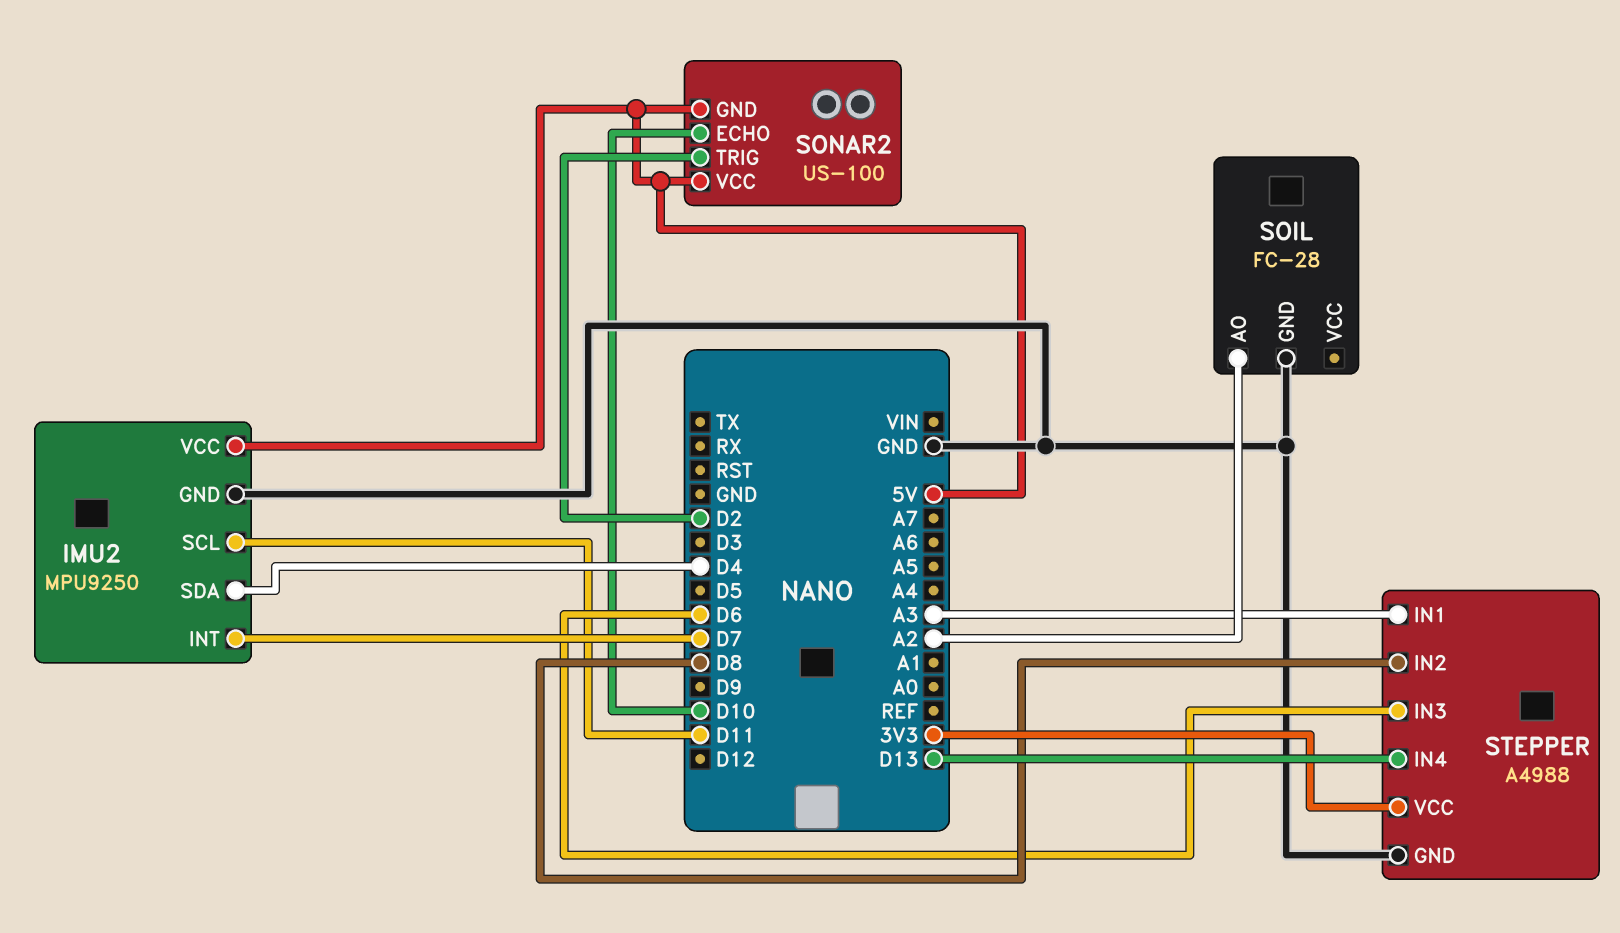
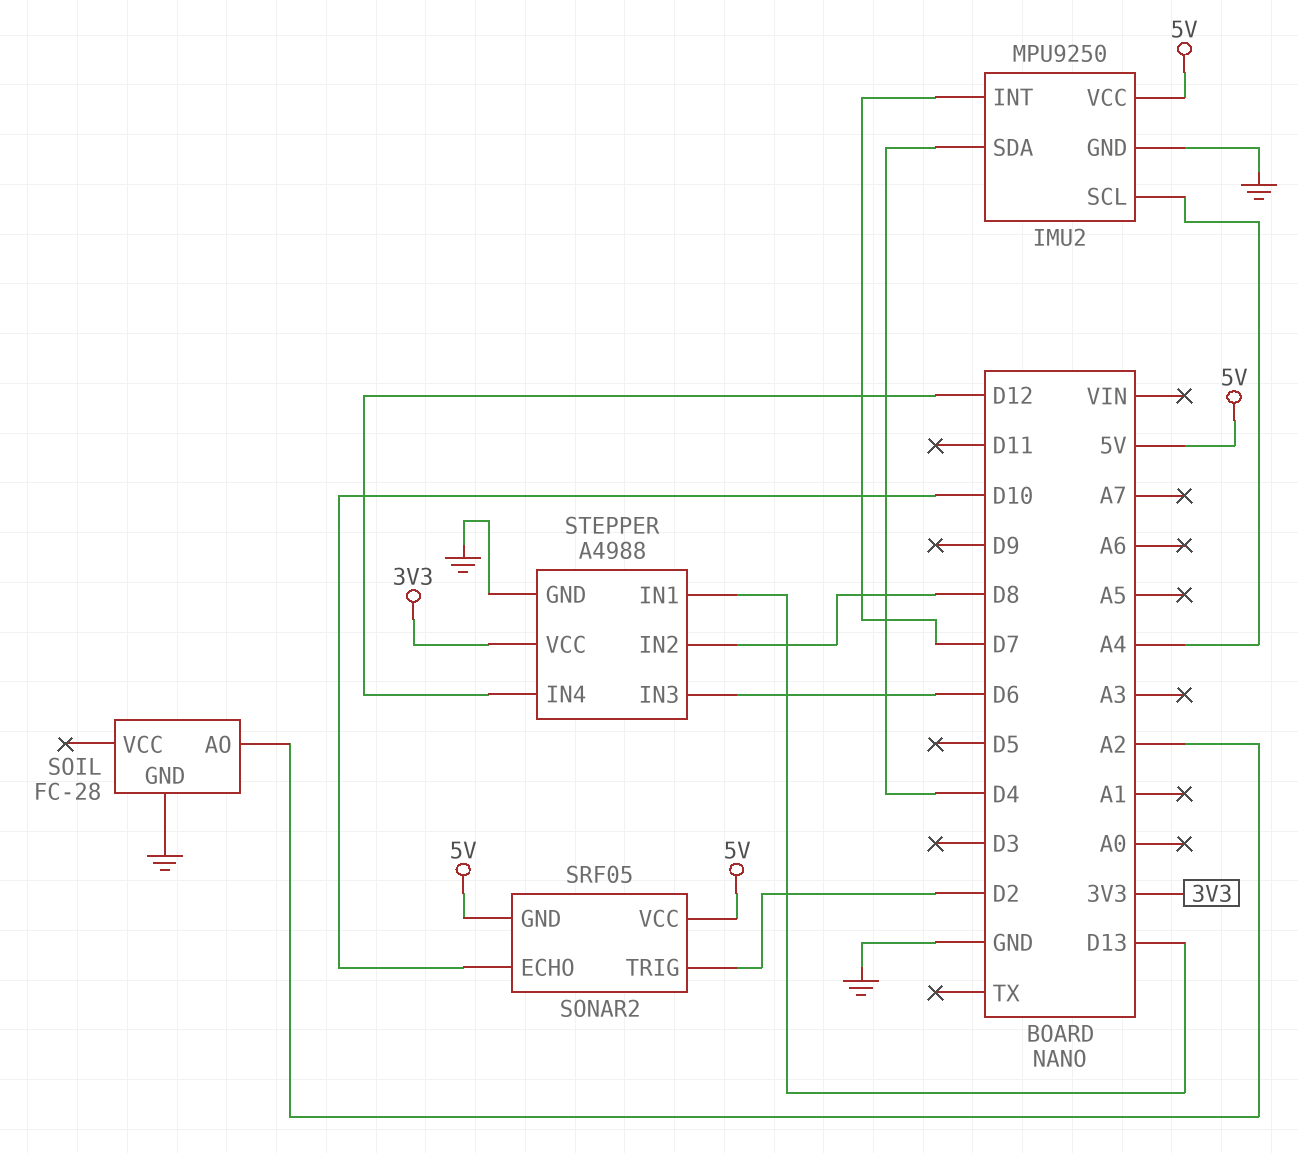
IMU2 pin SCL: D11 -> A4
SONAR2: US-100 -> SRF05
STEPPER pin IN1: A3 -> D13
STEPPER pin IN4: D13 -> D12

